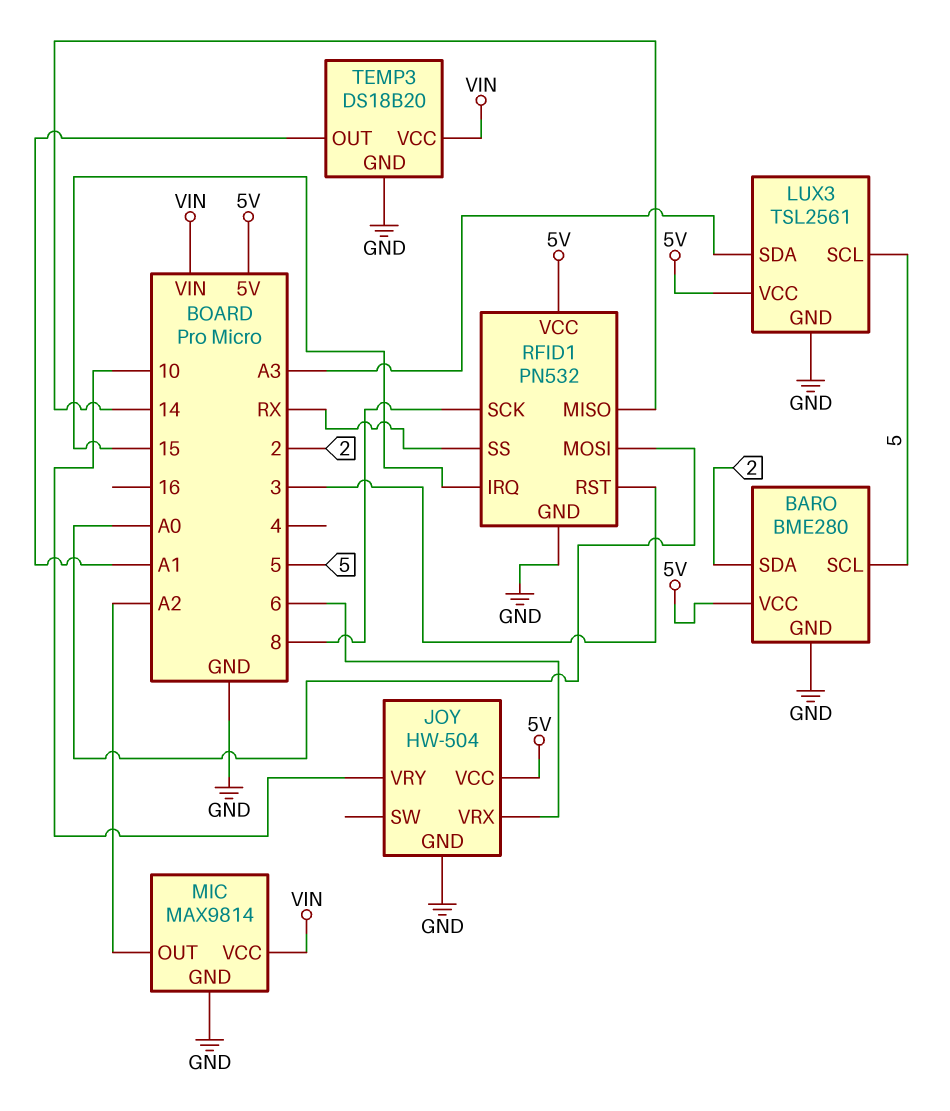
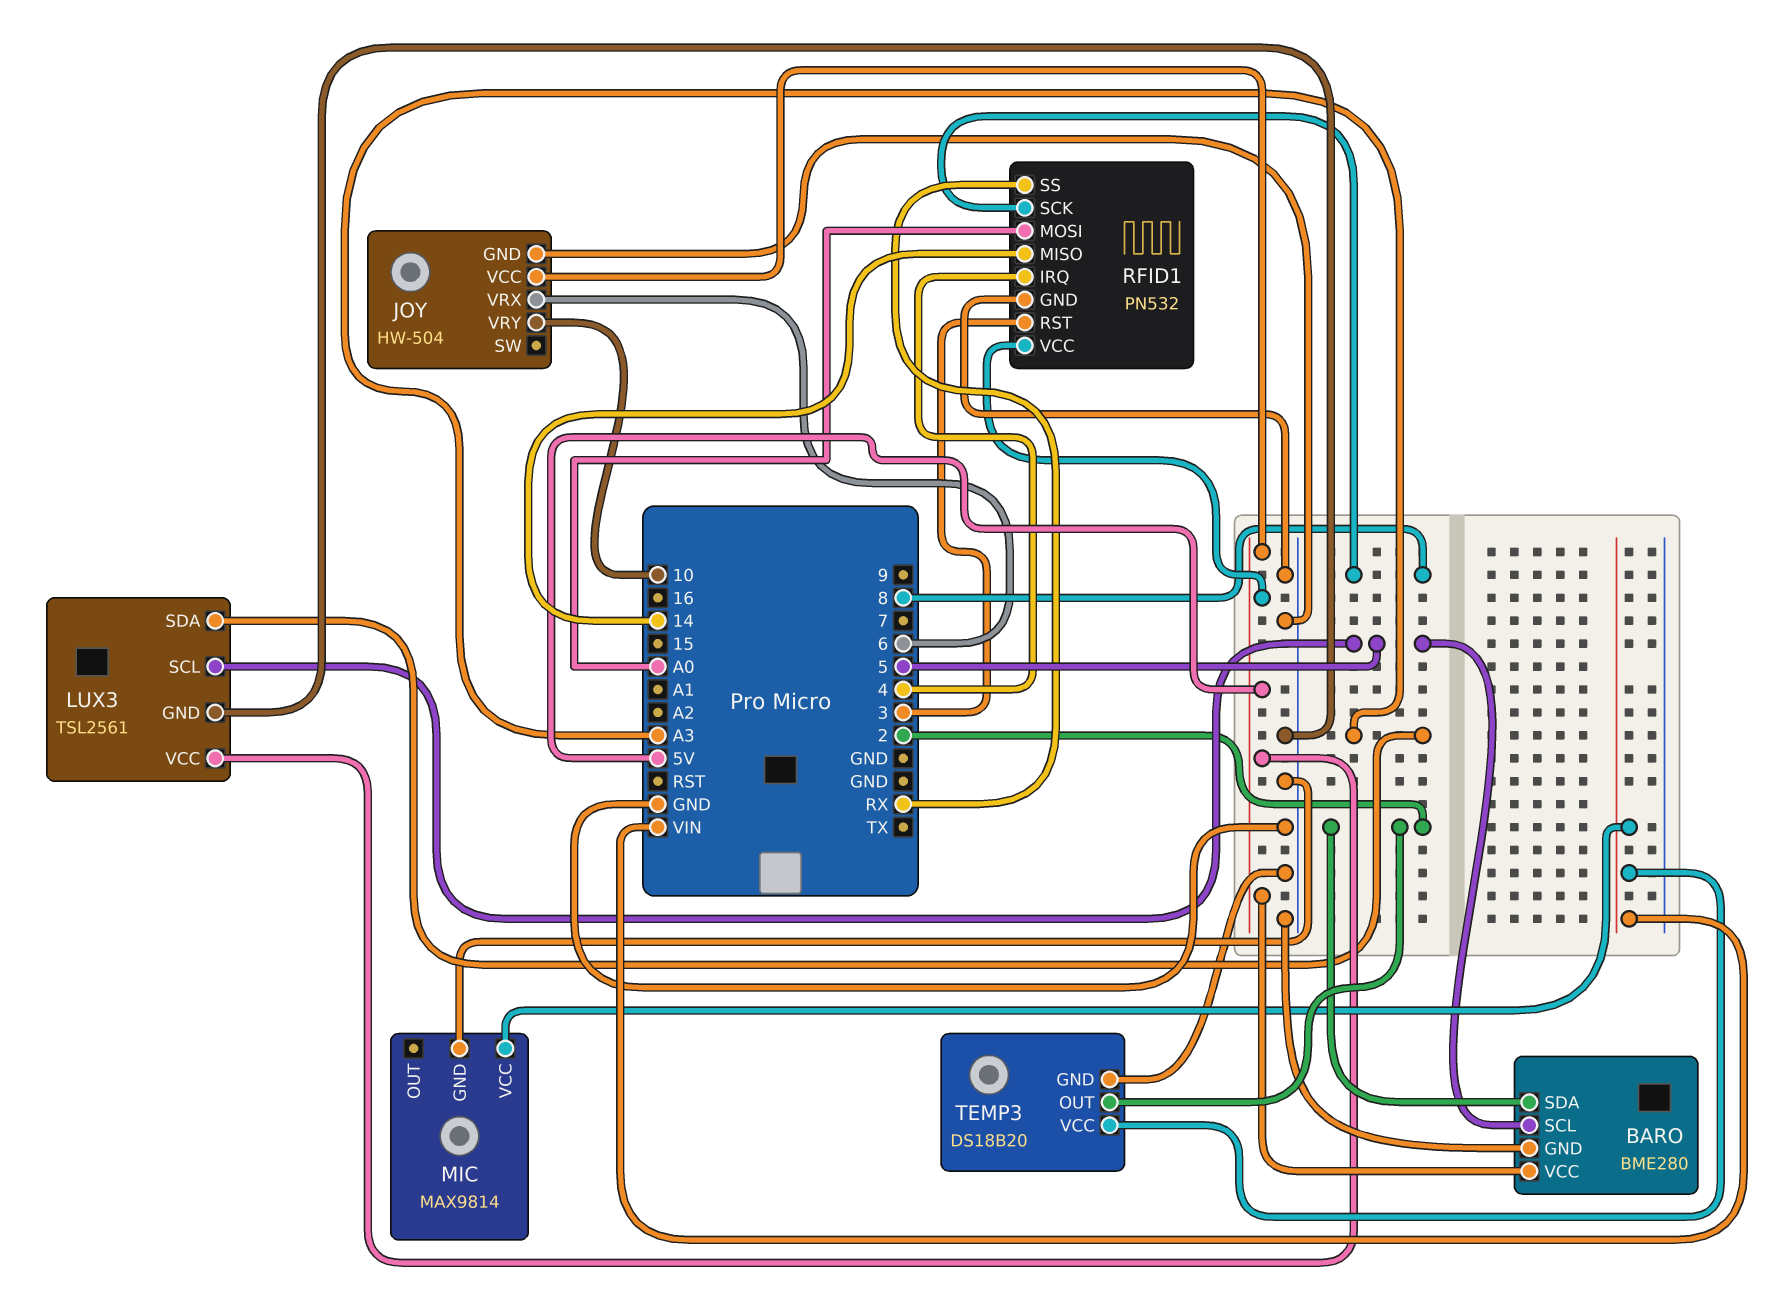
MIC pin OUT: A2 -> none
RFID1 pin IRQ: 15 -> 4
TEMP3 pin OUT: A1 -> 2

